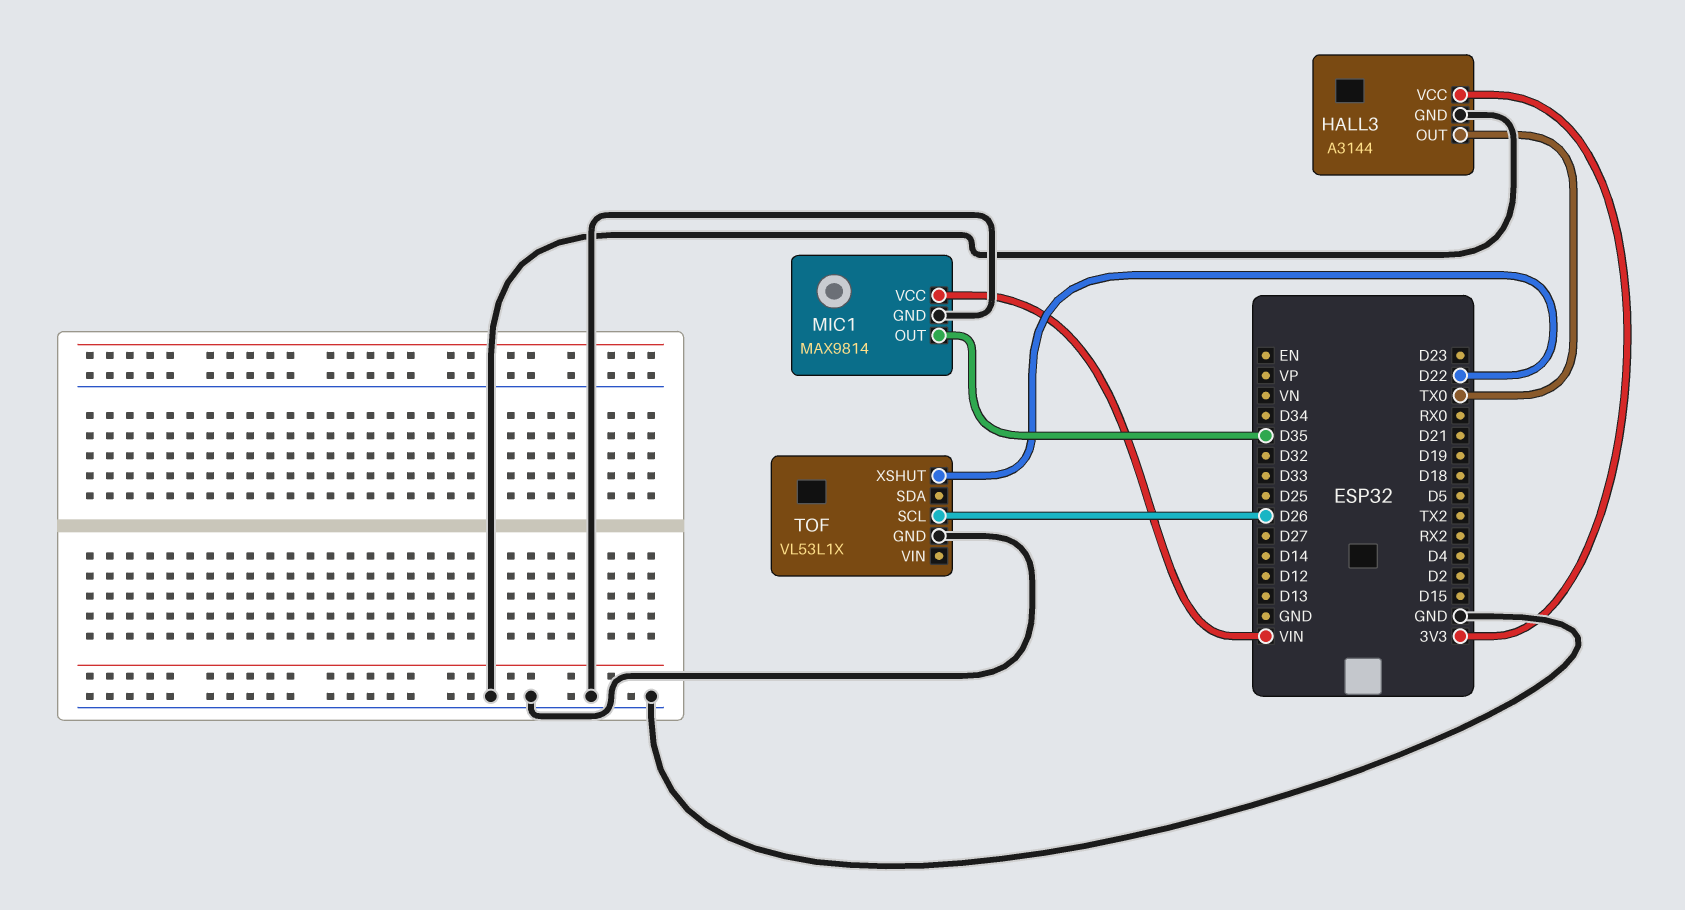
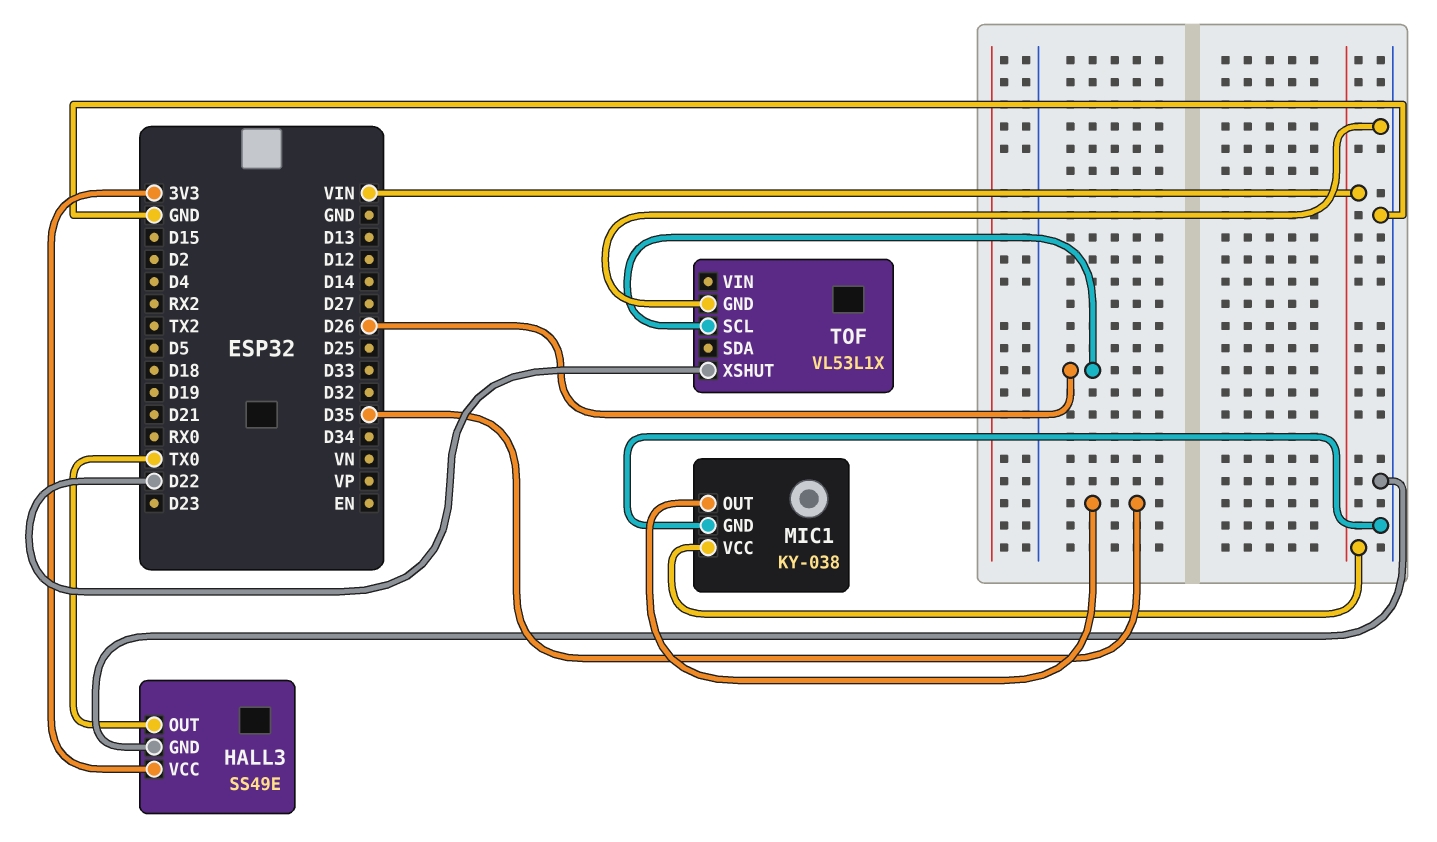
HALL3: A3144 -> SS49E
MIC1: MAX9814 -> KY-038

